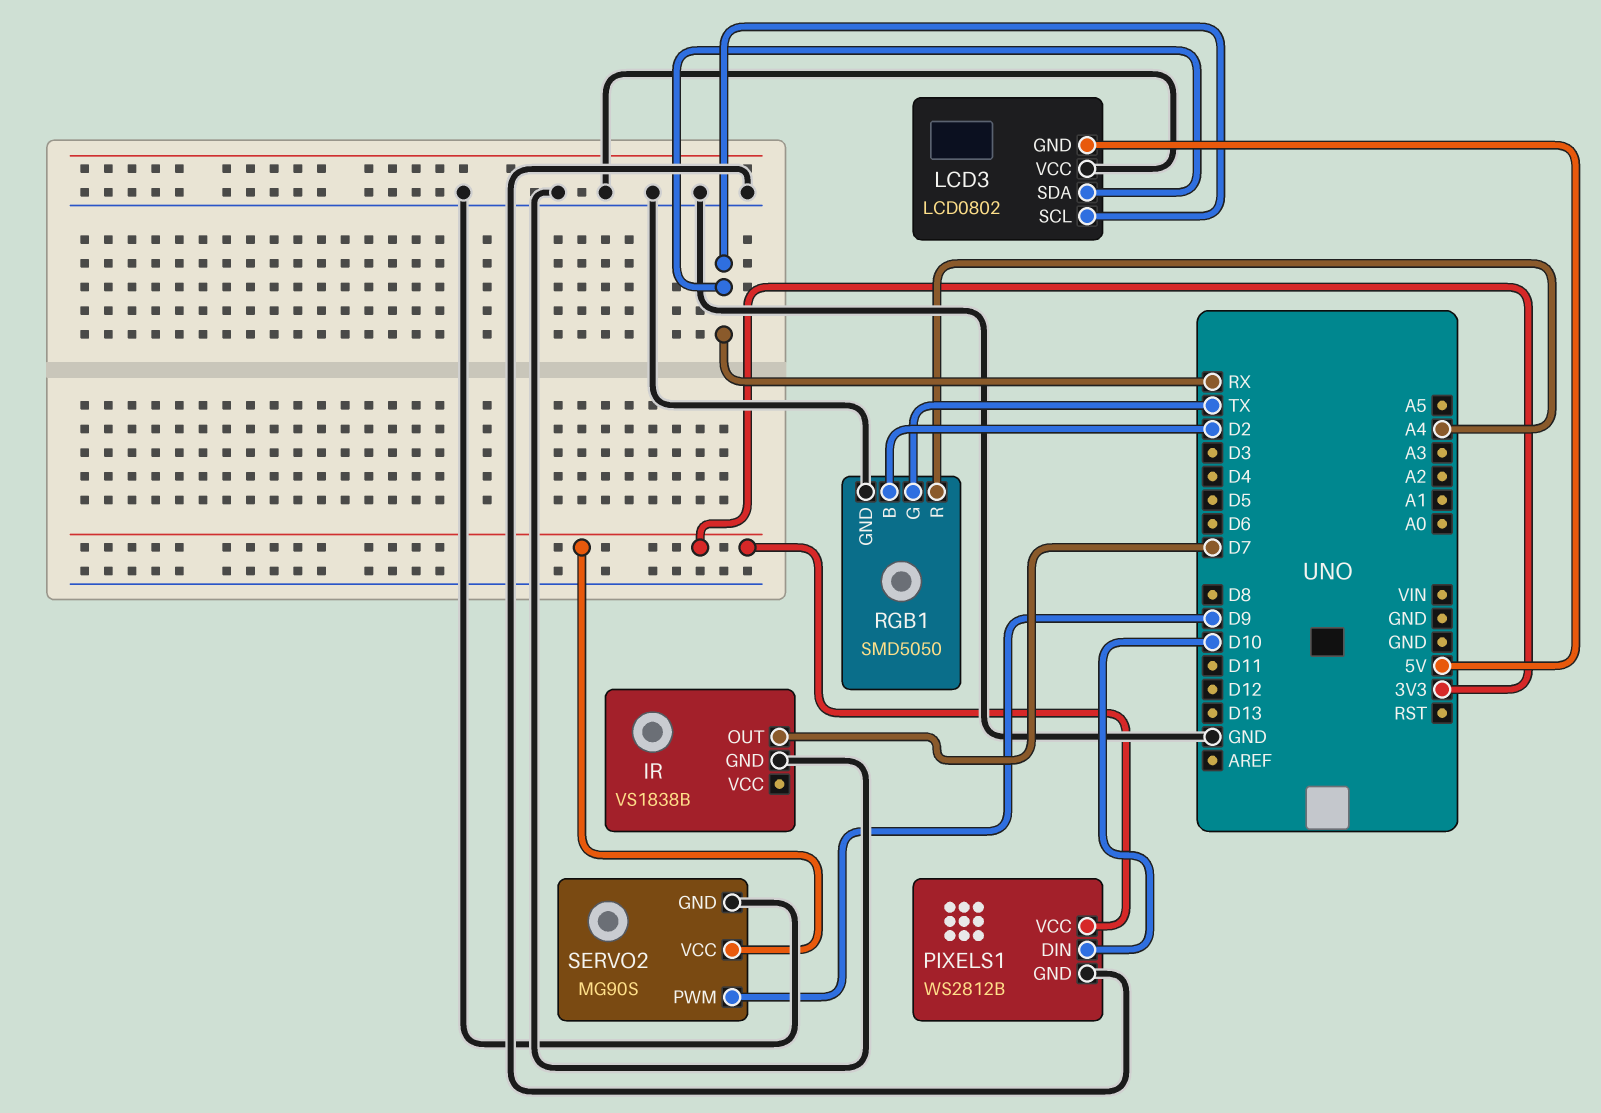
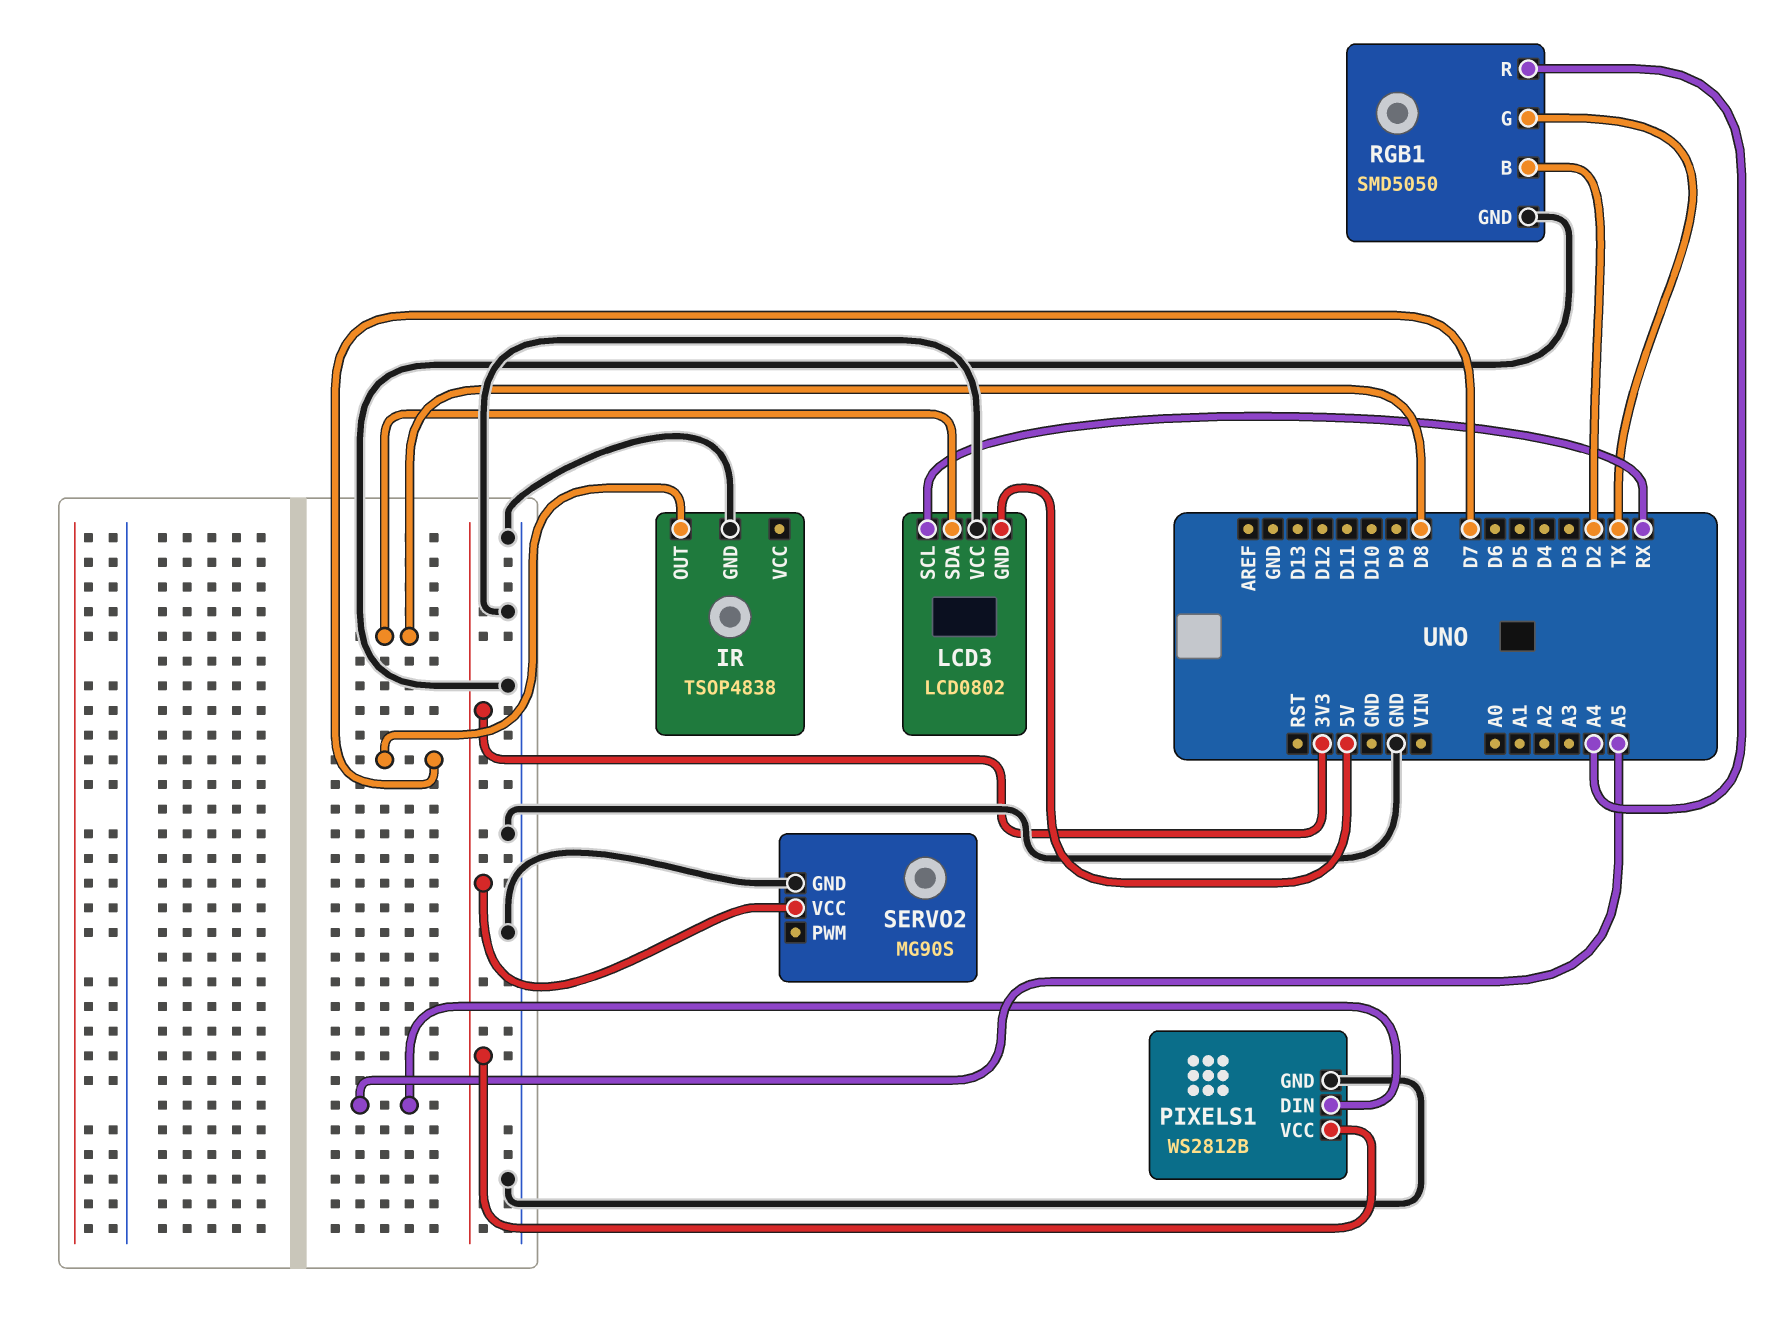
IR: VS1838B -> TSOP4838
LCD3 pin SDA: RX -> D8
PIXELS1 pin DIN: D10 -> A5
SERVO2 pin PWM: D9 -> none

